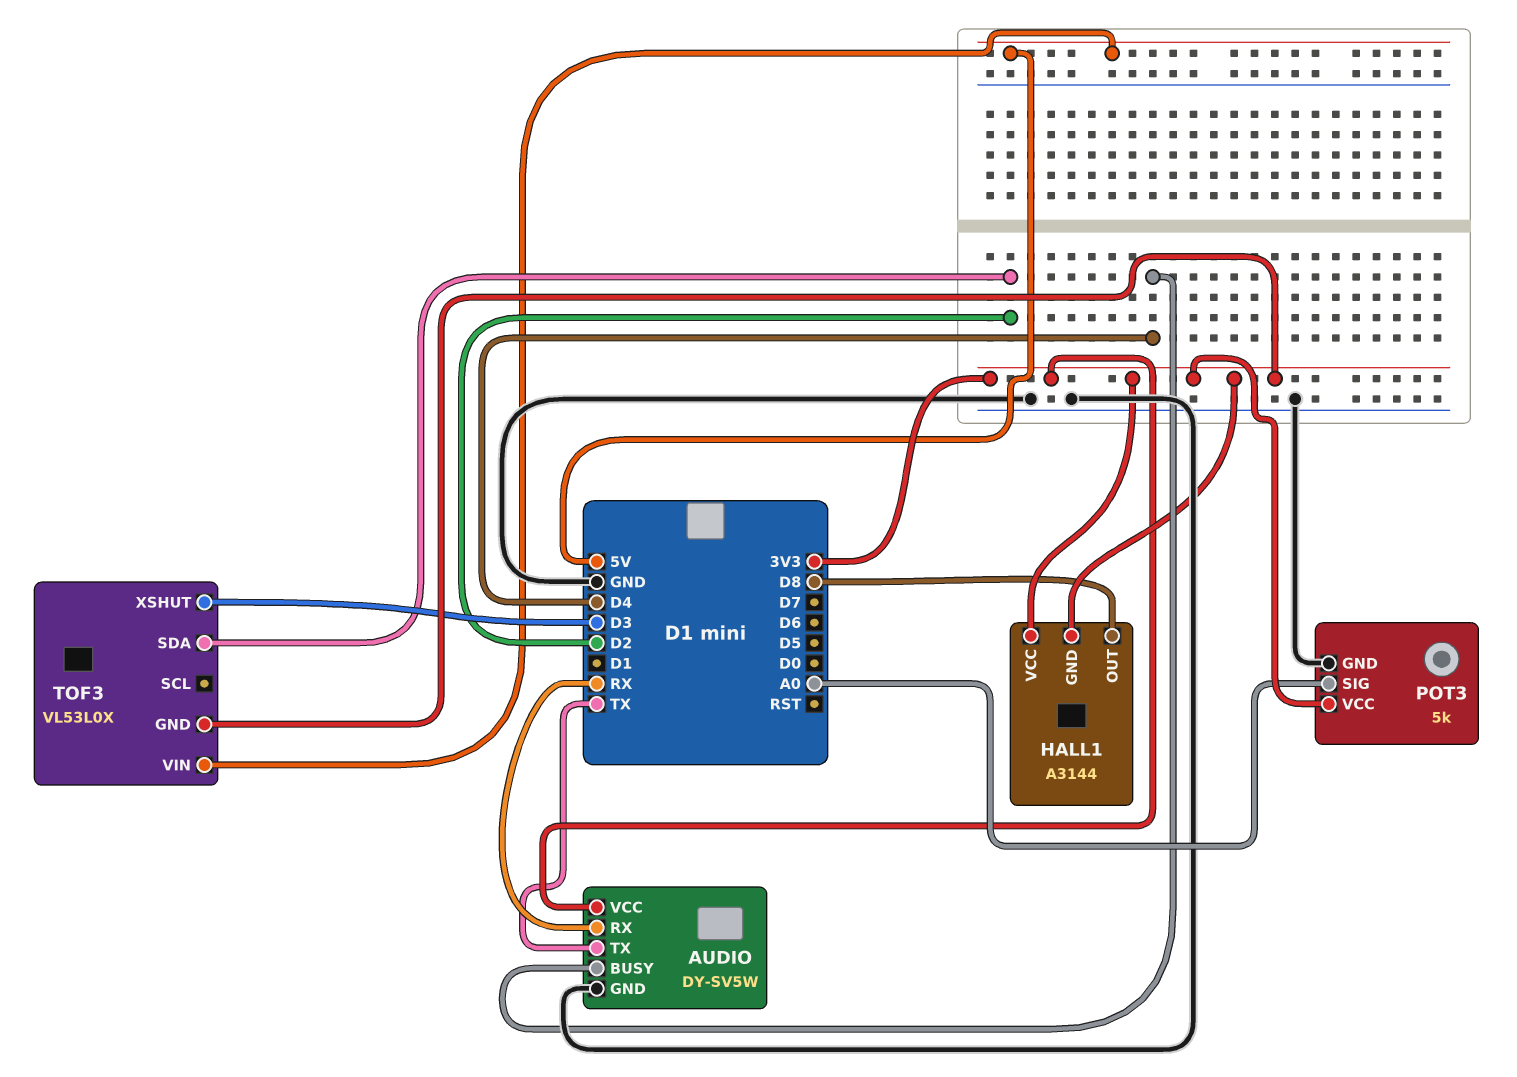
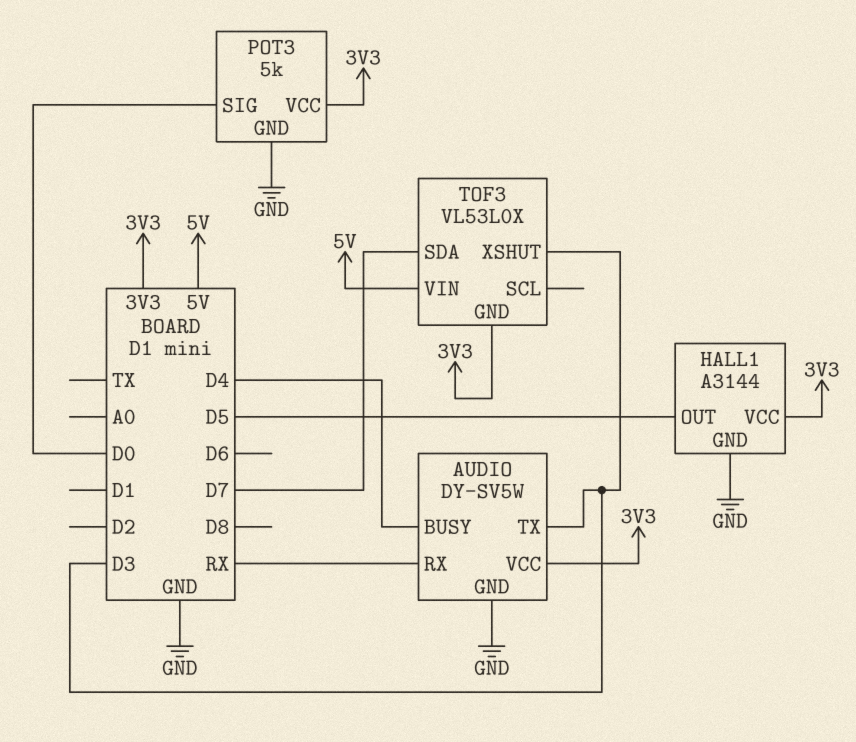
AUDIO pin TX: TX -> D3
HALL1 pin GND: 3V3 -> GND
HALL1 pin OUT: D8 -> D5
POT3 pin SIG: A0 -> D0
TOF3 pin SDA: D2 -> D7

